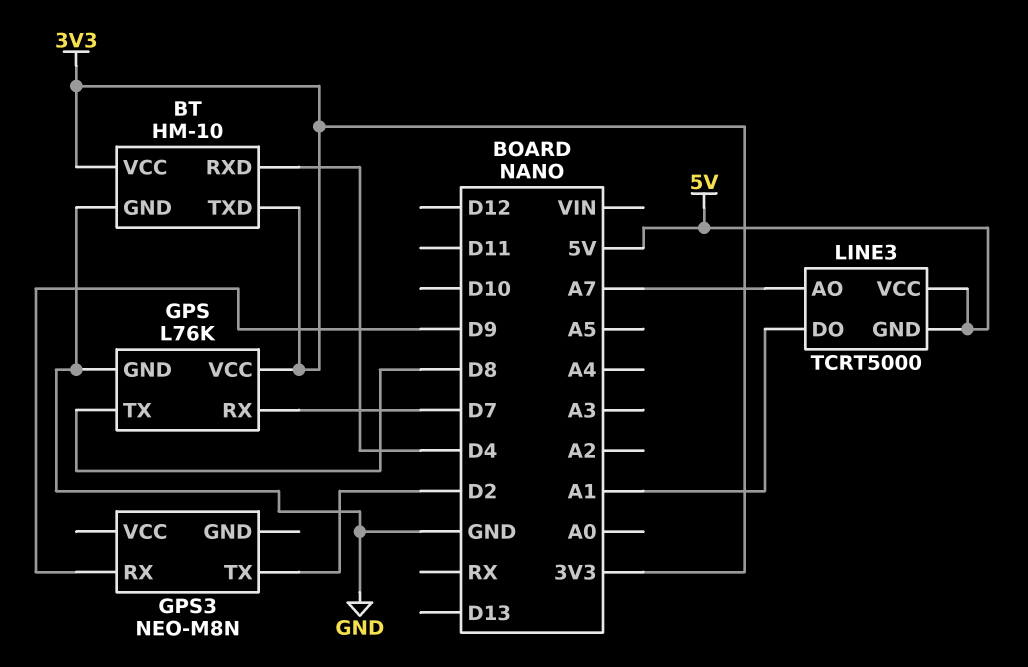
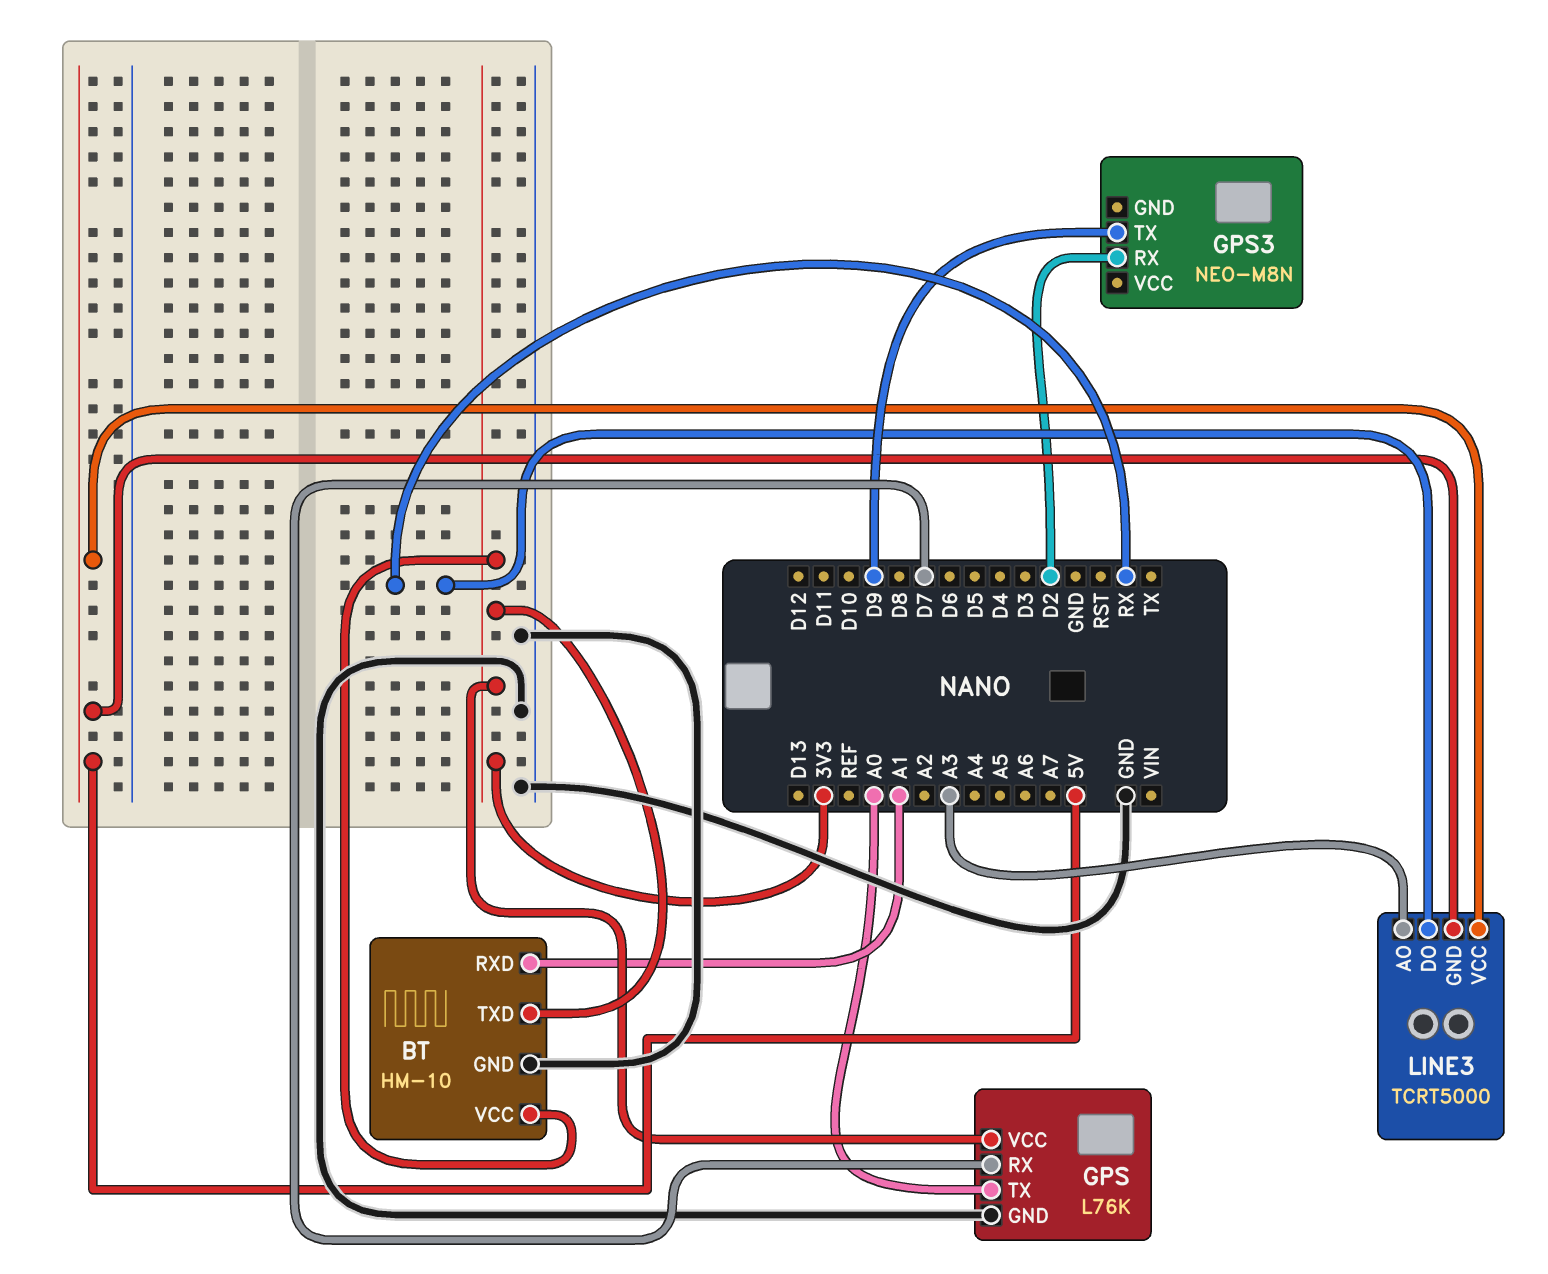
BT pin RXD: D4 -> A1
GPS pin TX: D8 -> A0
GPS3 pin RX: D9 -> D2
GPS3 pin TX: D2 -> D9
LINE3 pin AO: A7 -> A3
LINE3 pin DO: A1 -> RX

